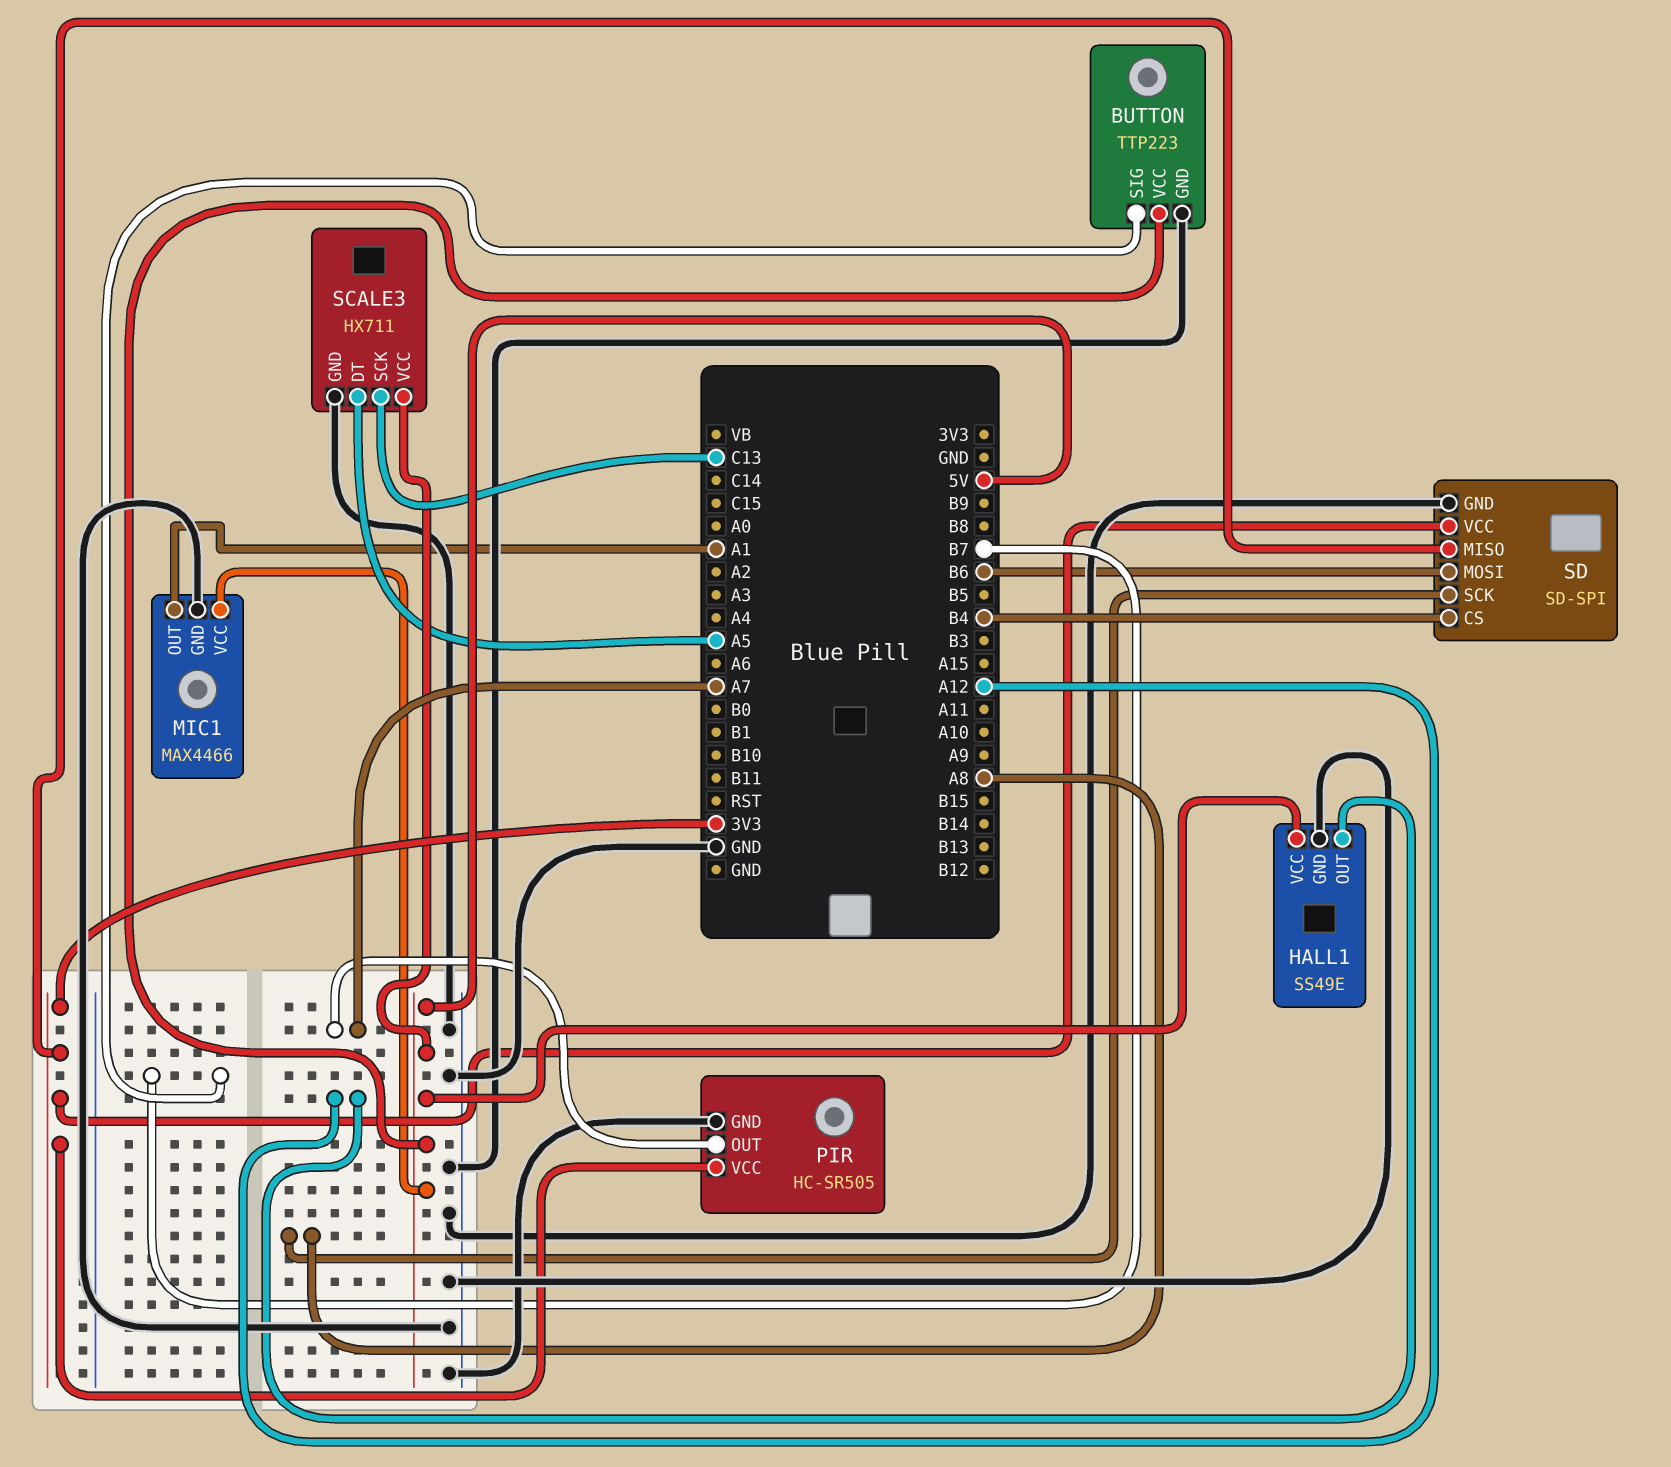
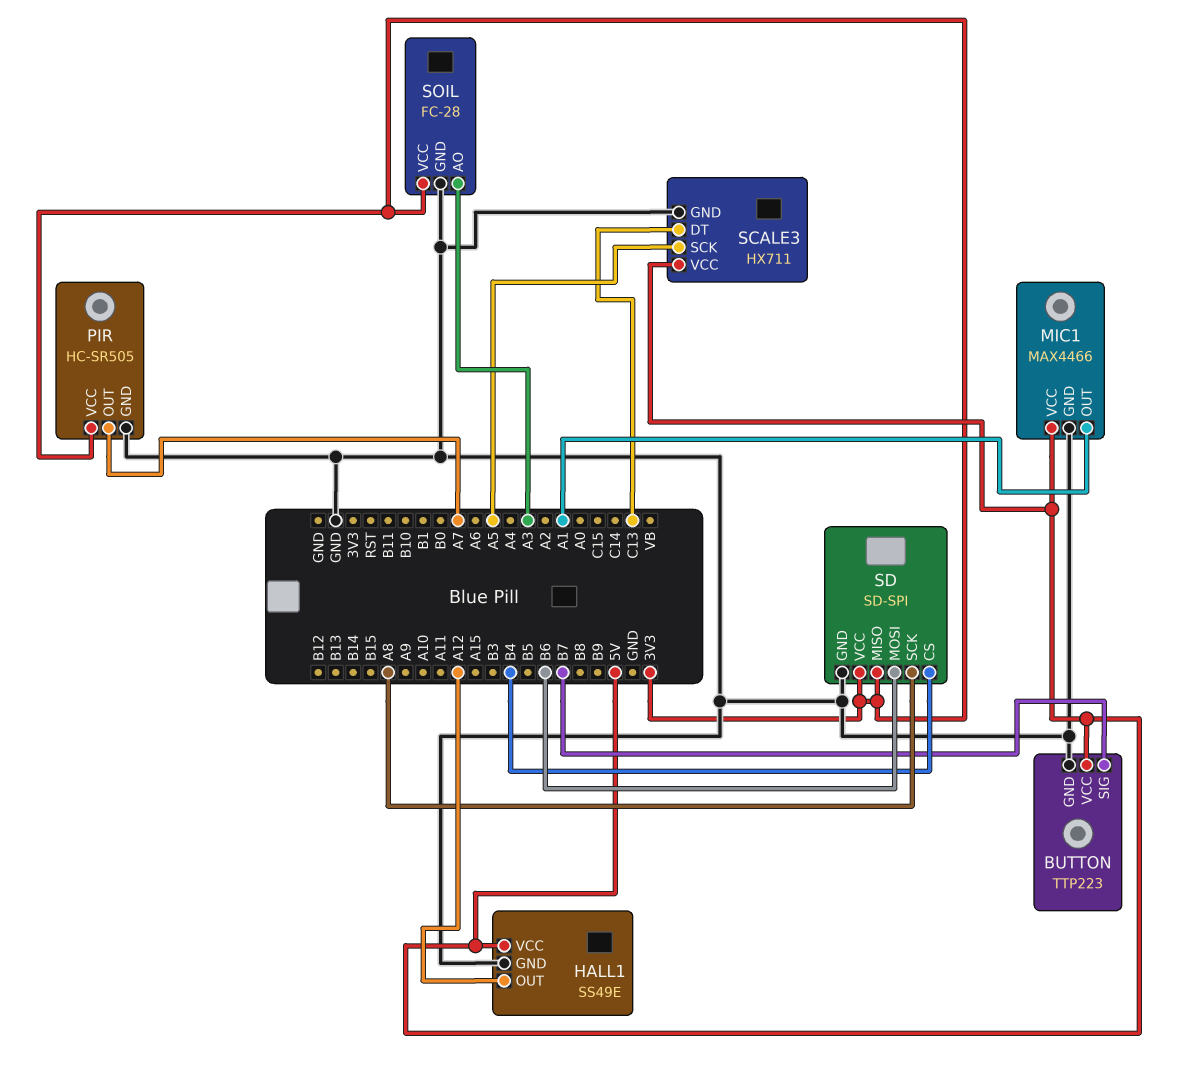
SCALE3 pin DT: A5 -> C13
SCALE3 pin SCK: C13 -> A5
SOIL: none -> FC-28
SOIL pin AO: none -> A3
SOIL pin GND: none -> GND
SOIL pin VCC: none -> 3V3

